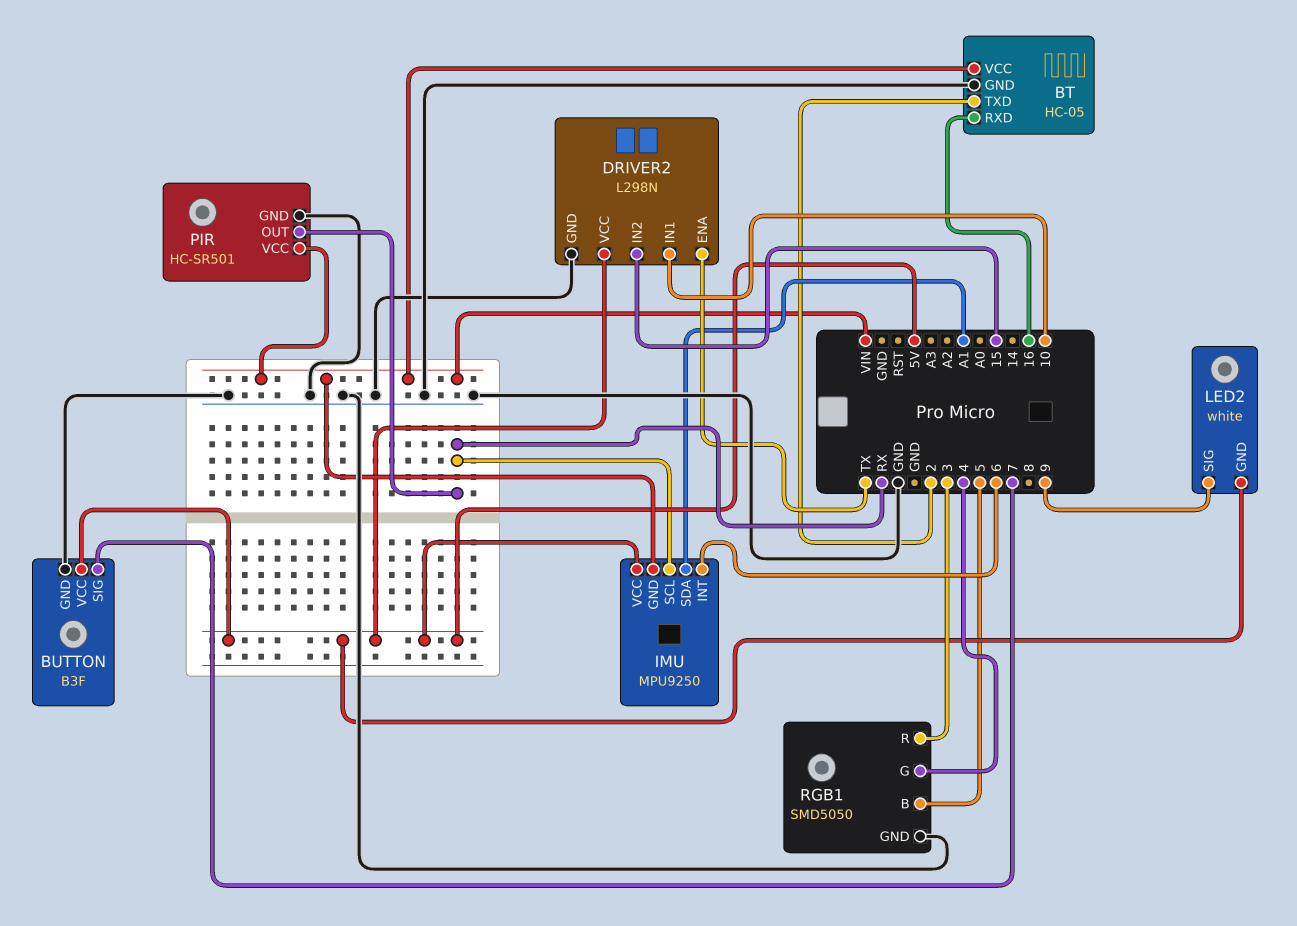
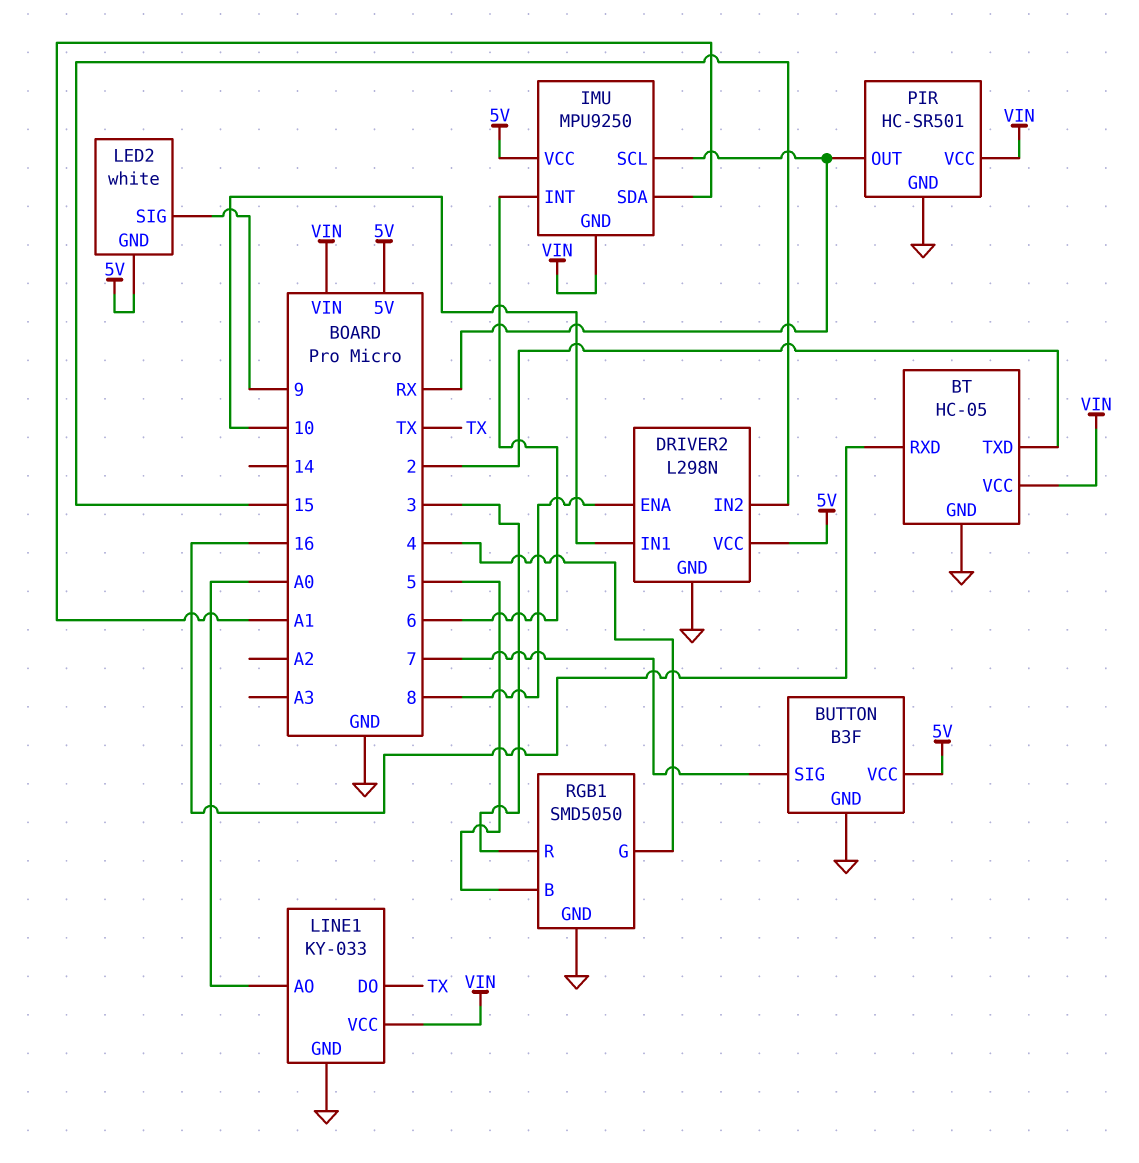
DRIVER2 pin ENA: TX -> 8
LINE1: none -> KY-033
LINE1 pin AO: none -> A0
LINE1 pin DO: none -> TX
LINE1 pin GND: none -> GND
LINE1 pin VCC: none -> VIN

